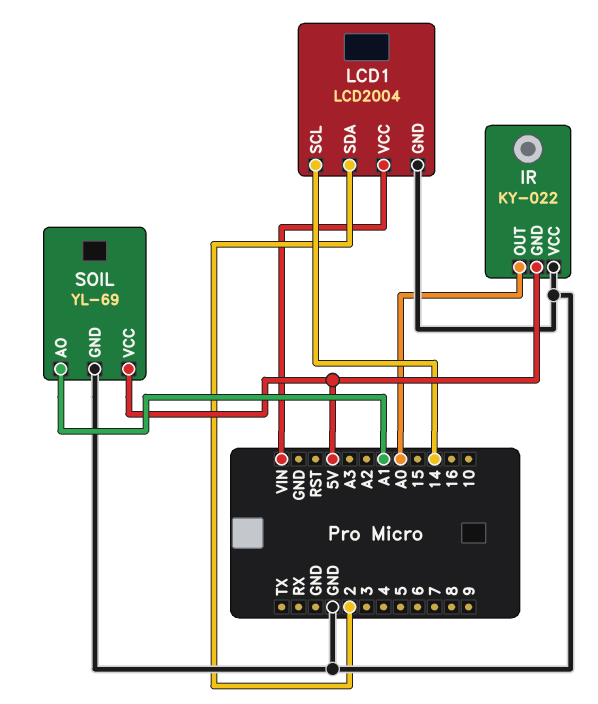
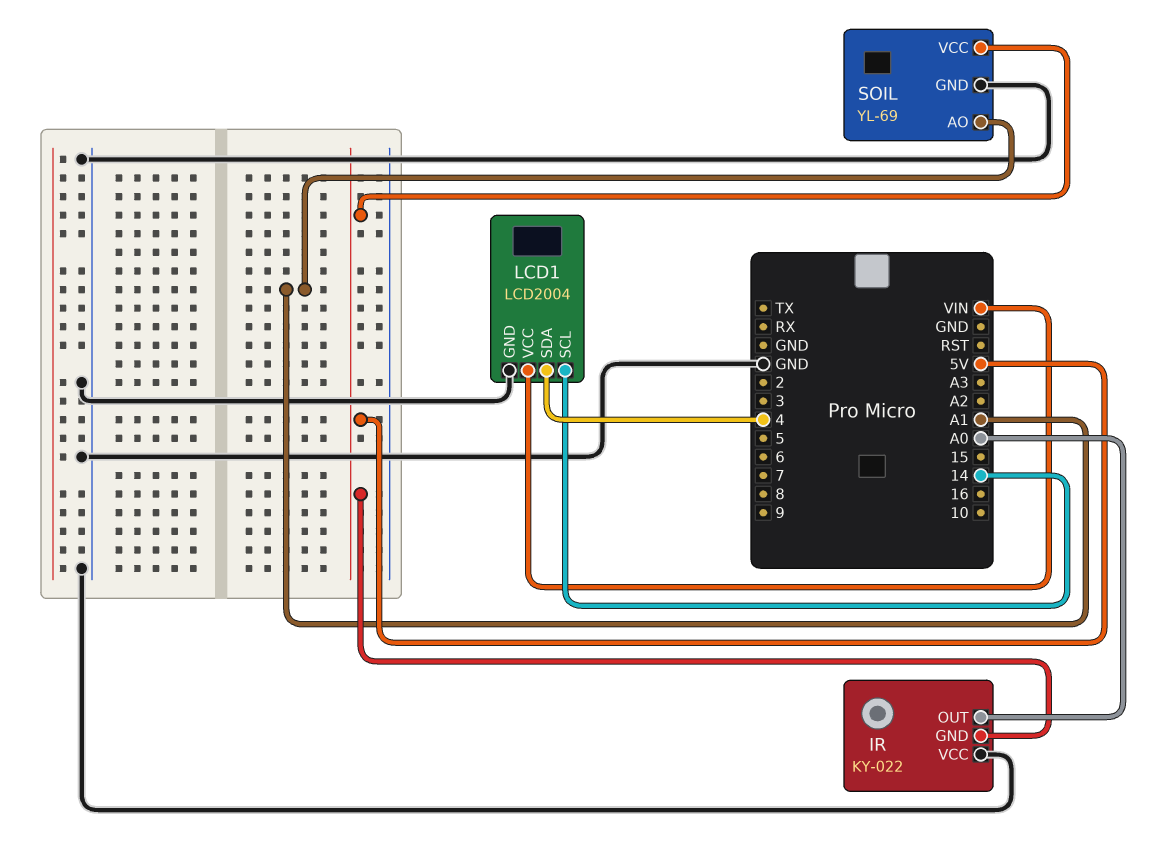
LCD1 pin SDA: 2 -> 4

